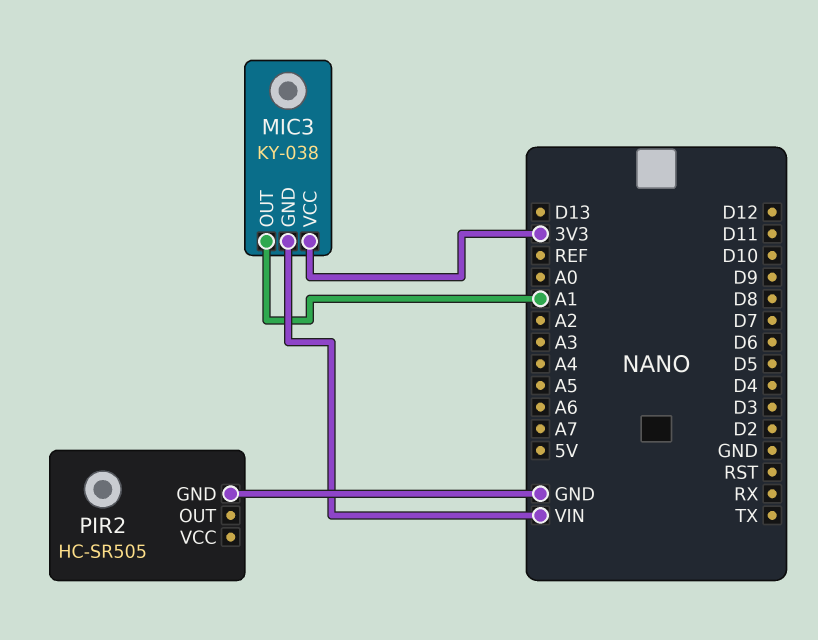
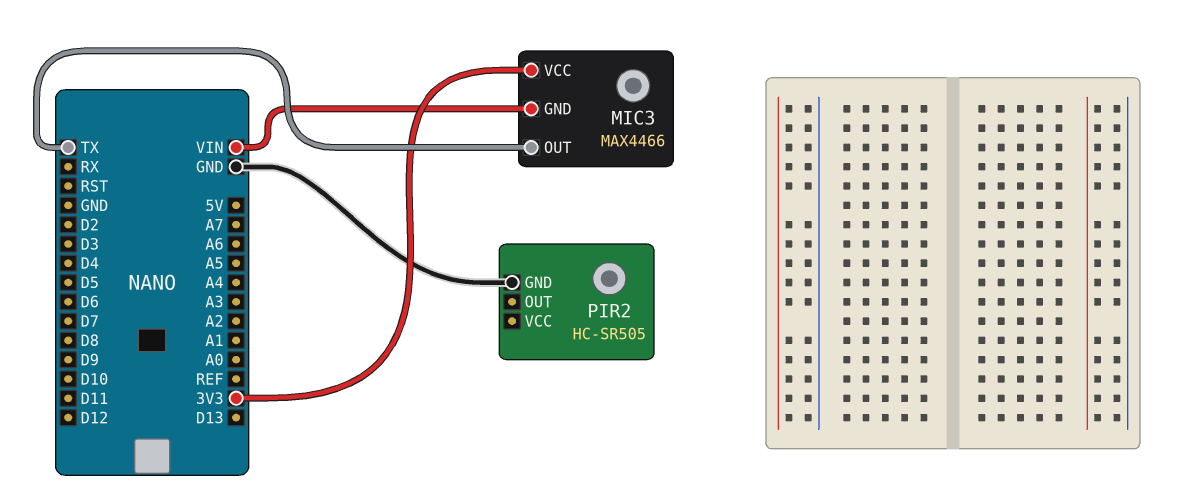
MIC3: KY-038 -> MAX4466
MIC3 pin OUT: A1 -> TX

